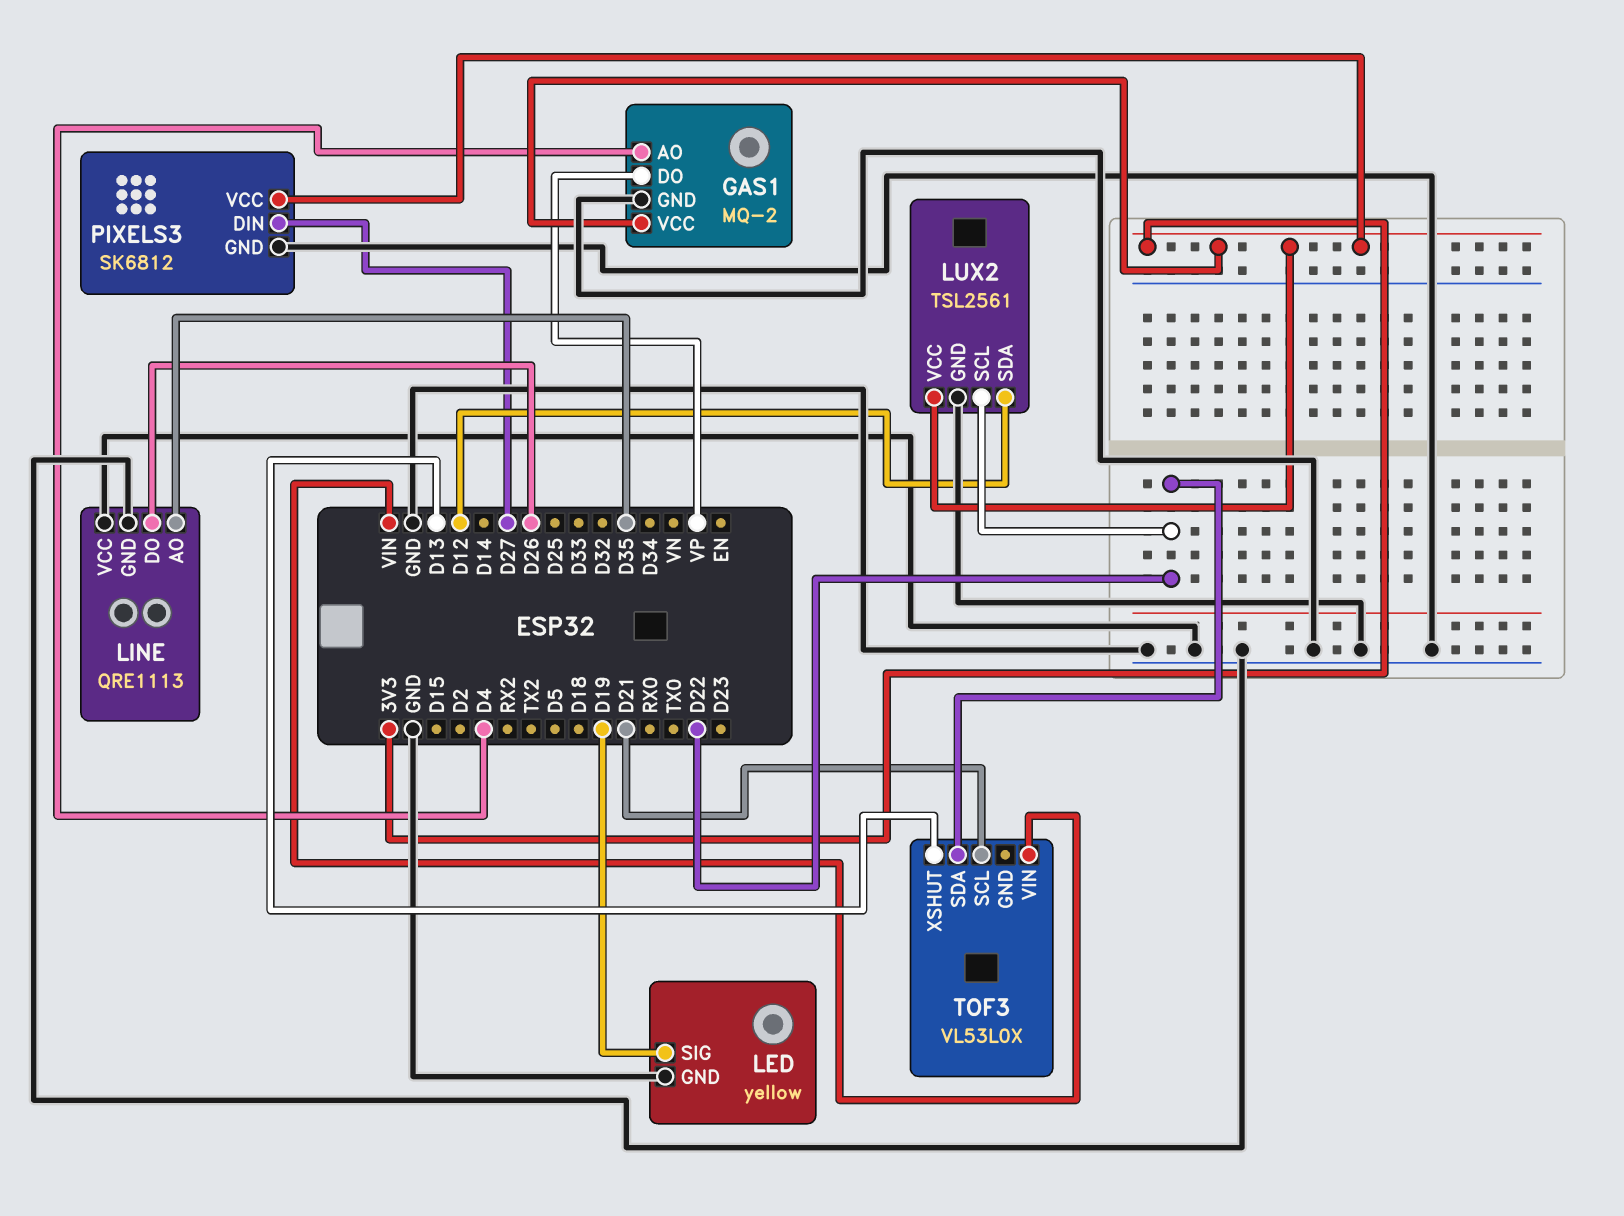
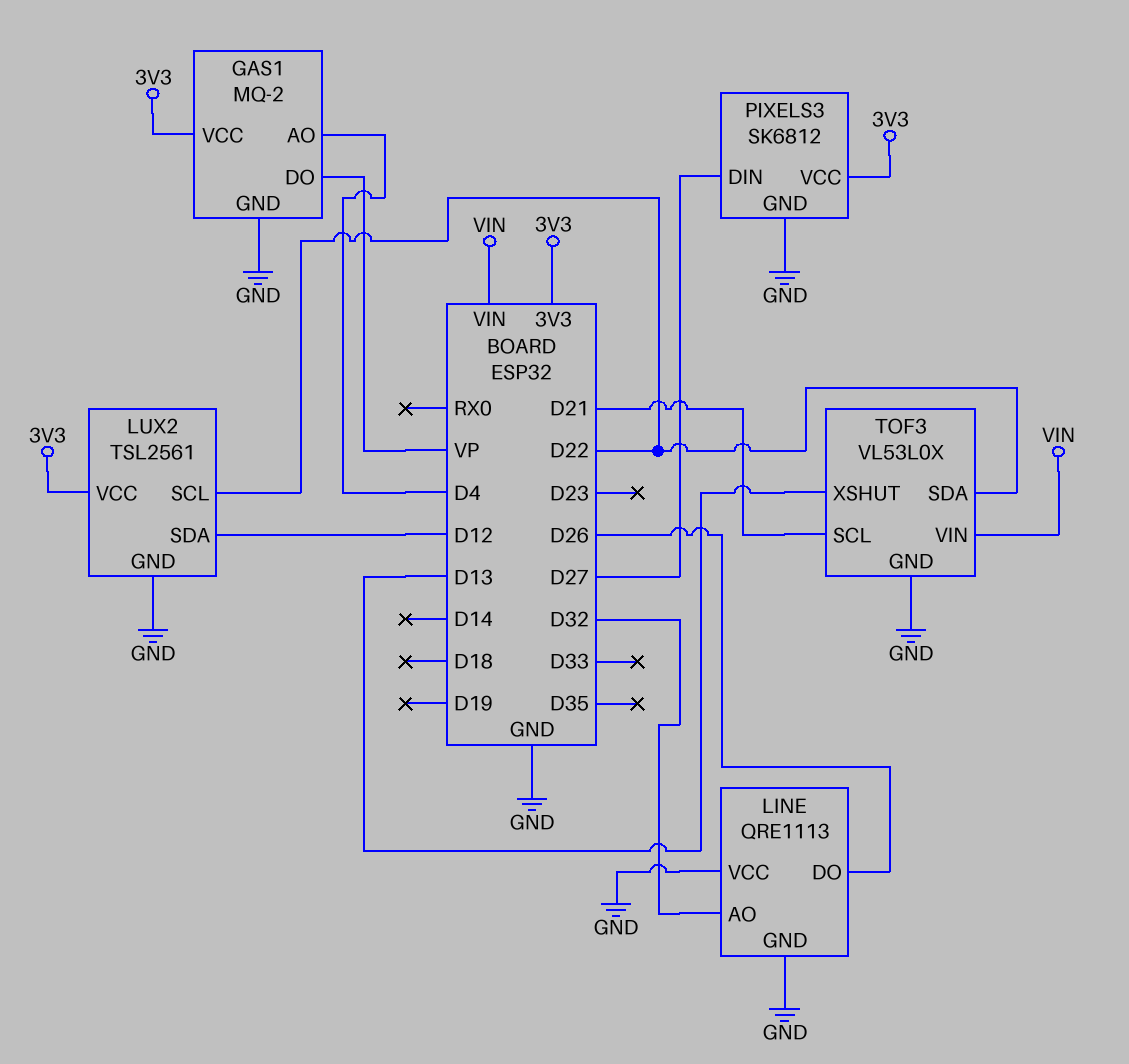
LED: yellow -> none
LED pin GND: GND -> none
LED pin SIG: D19 -> none
LINE pin AO: D35 -> D32
TOF3 pin GND: none -> GND

